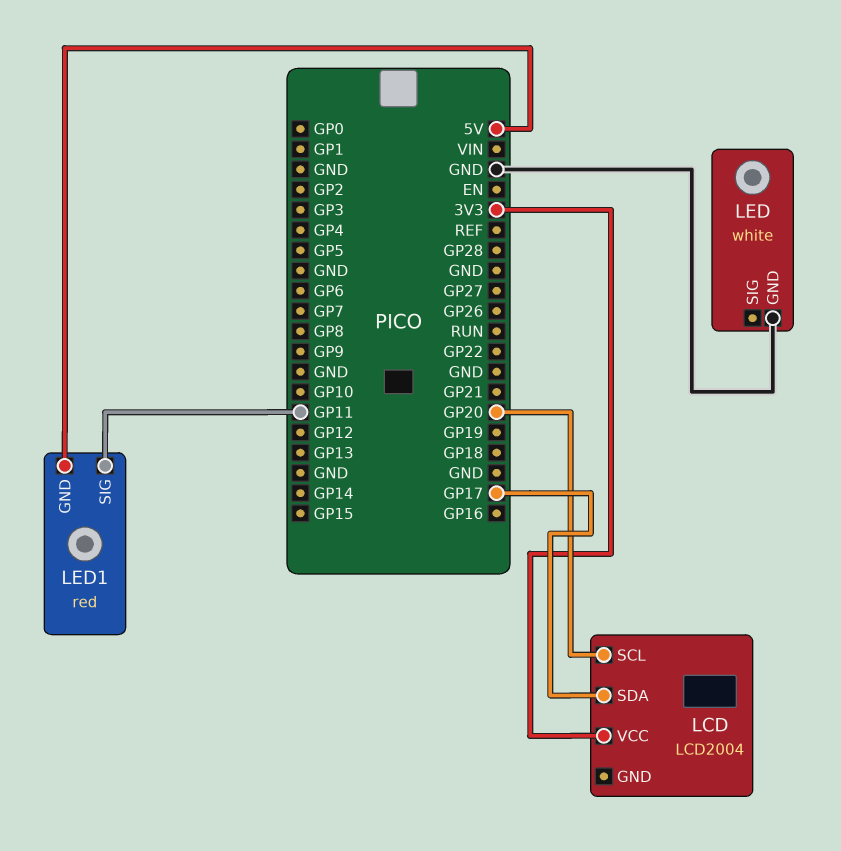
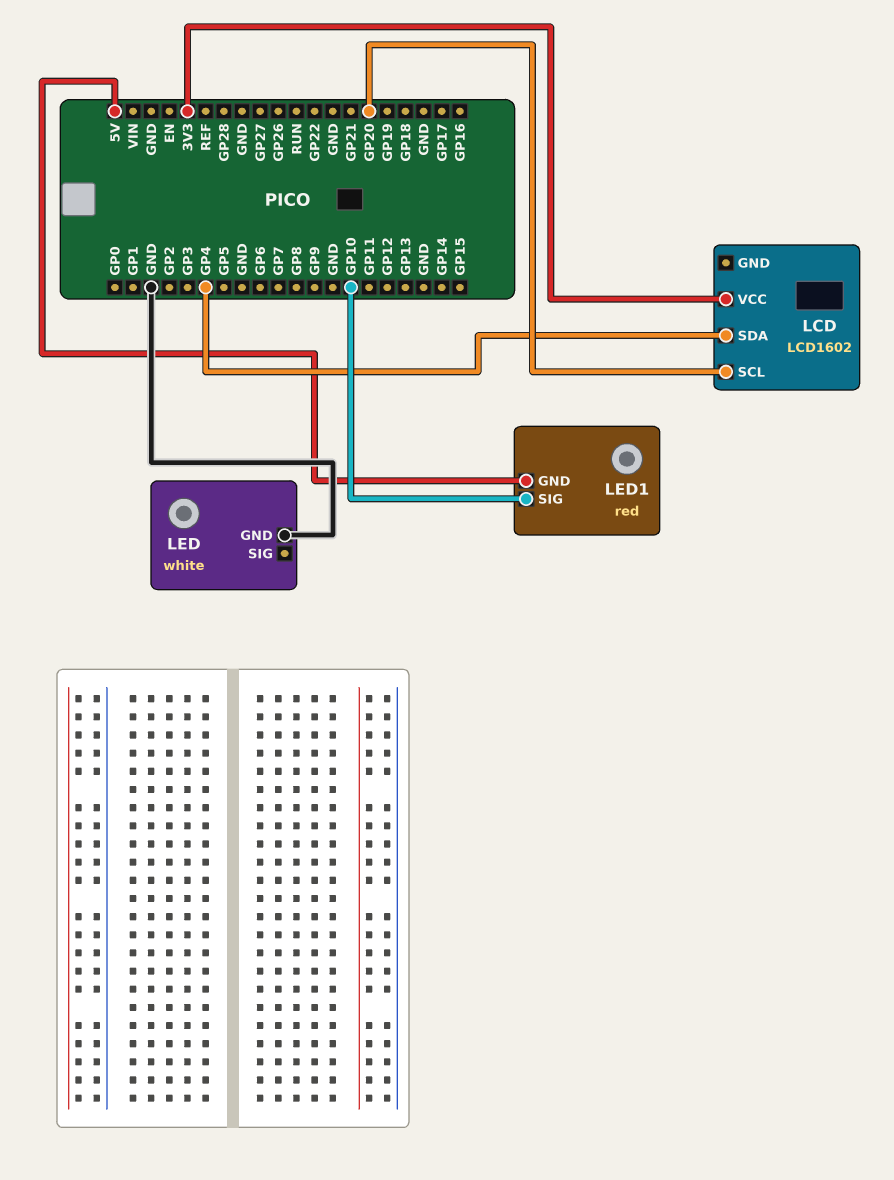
LCD: LCD2004 -> LCD1602
LCD pin SDA: GP17 -> GP4
LED1 pin SIG: GP11 -> GP10

